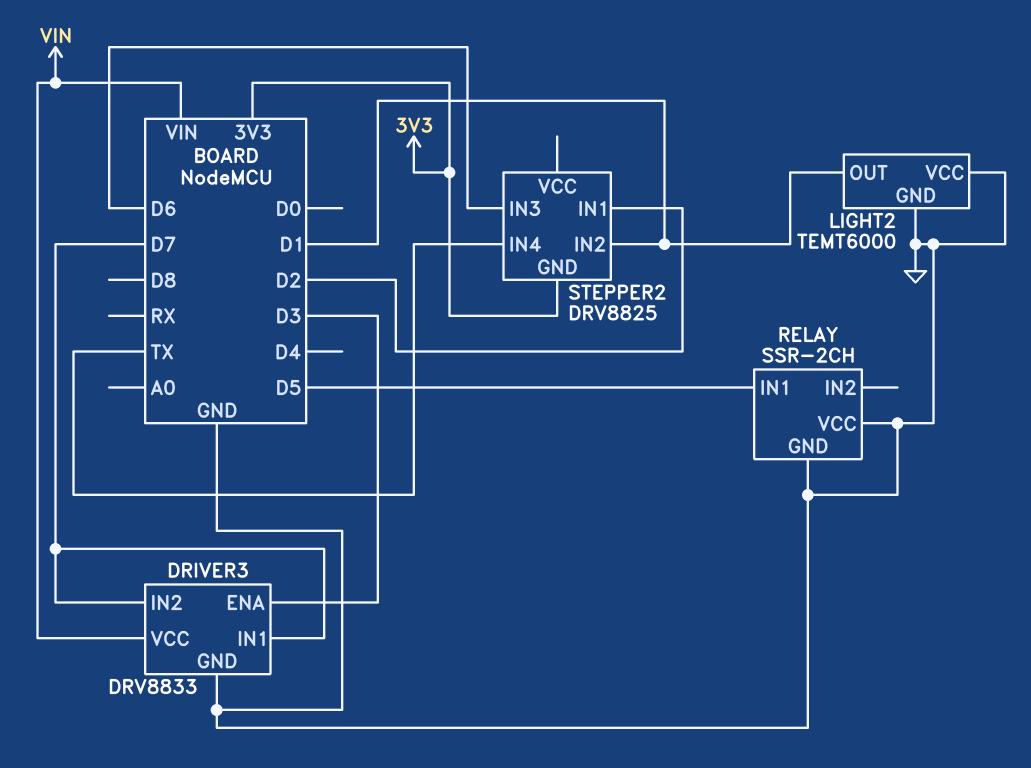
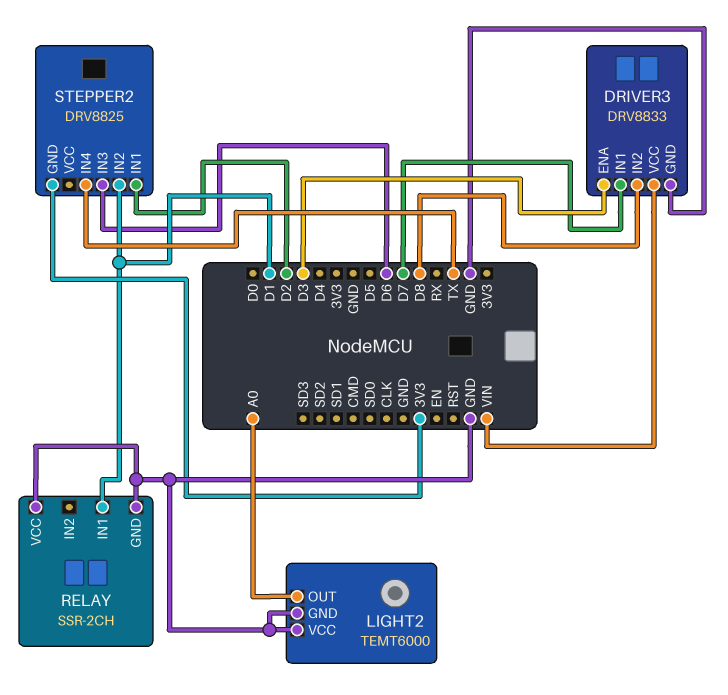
DRIVER3 pin IN2: D7 -> D8
LIGHT2 pin OUT: D1 -> A0
RELAY pin IN1: D5 -> D1

